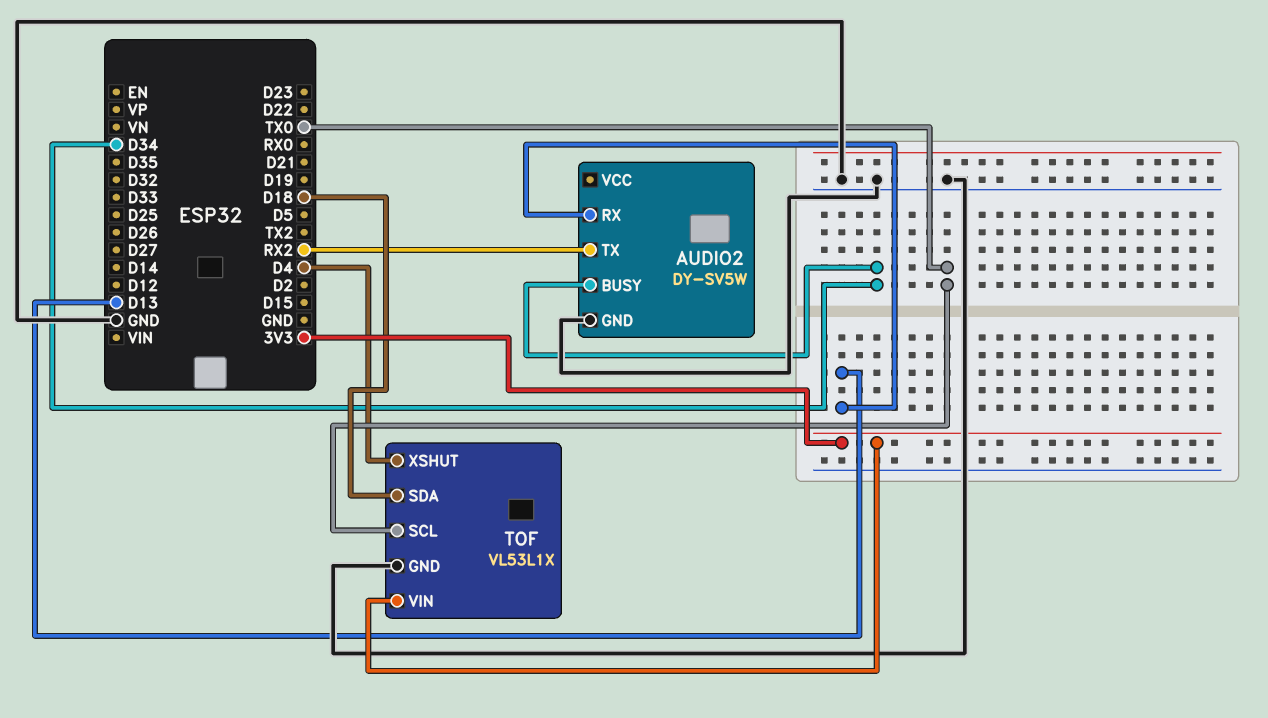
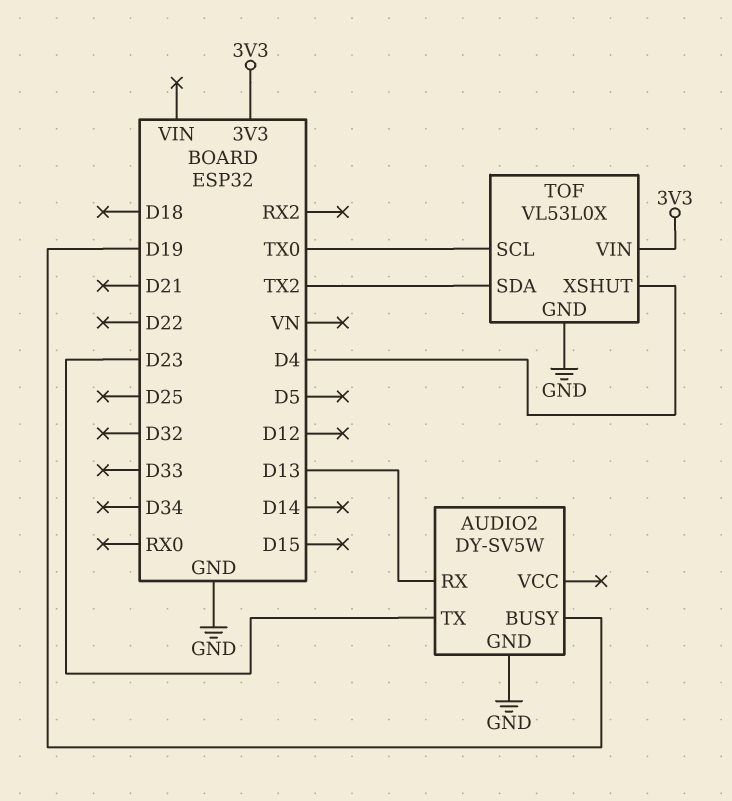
AUDIO2 pin BUSY: D34 -> D19
AUDIO2 pin TX: RX2 -> D23
TOF: VL53L1X -> VL53L0X
TOF pin SDA: D18 -> TX2

